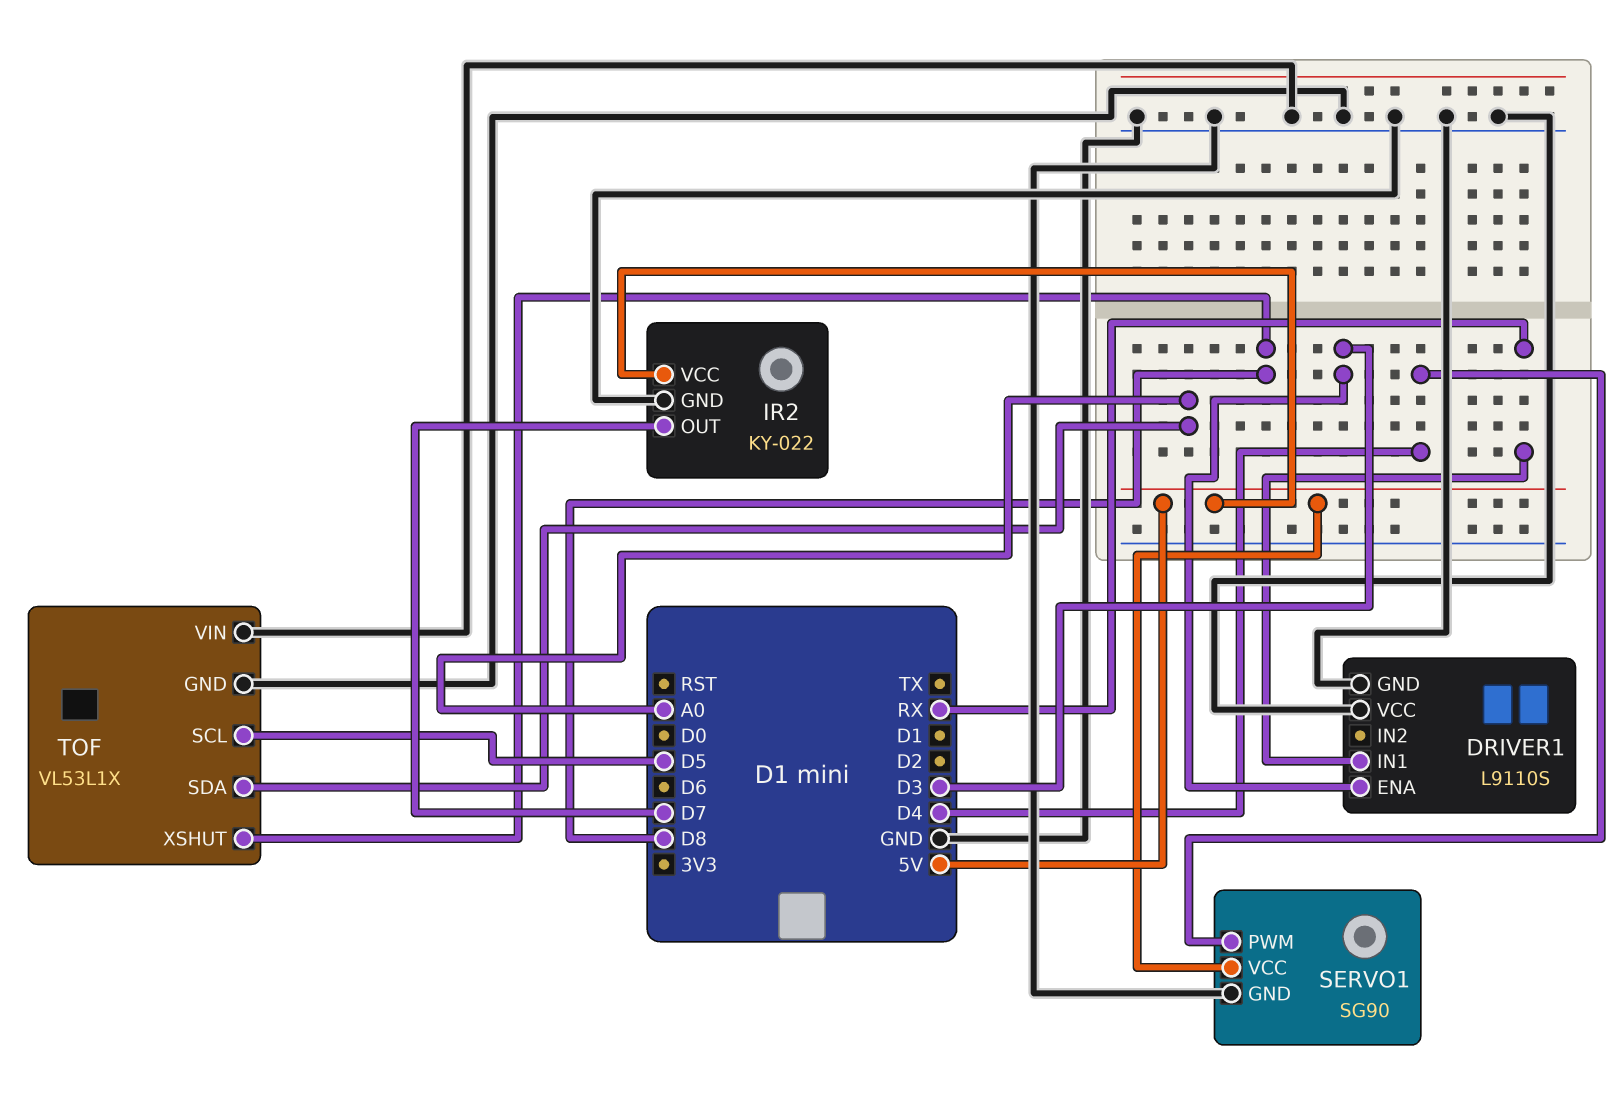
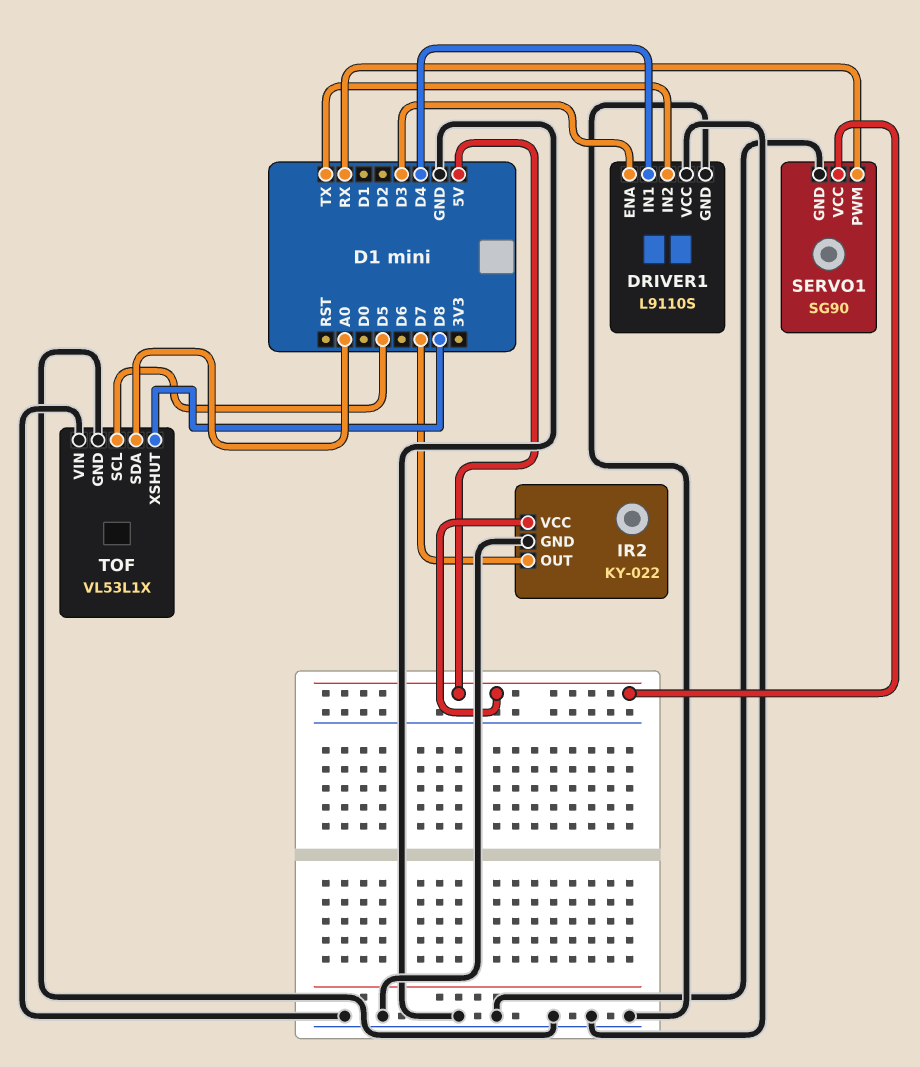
DRIVER1 pin IN1: RX -> D4
DRIVER1 pin IN2: none -> TX
SERVO1 pin PWM: D4 -> RX

